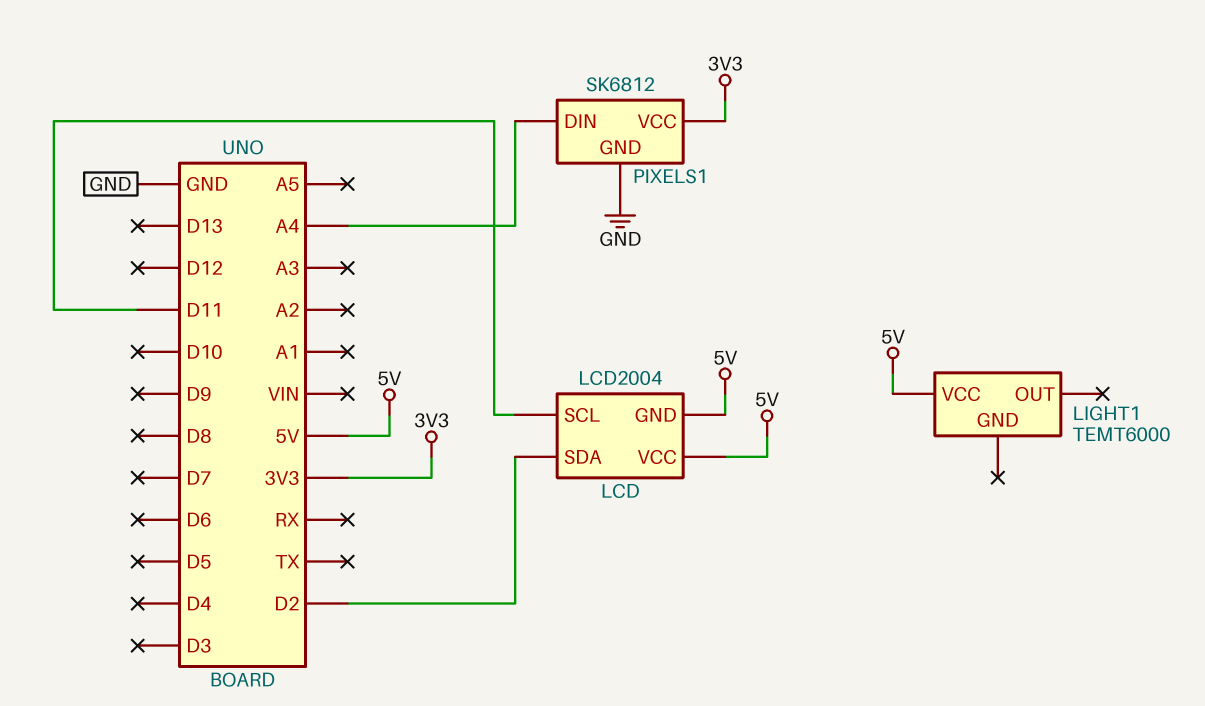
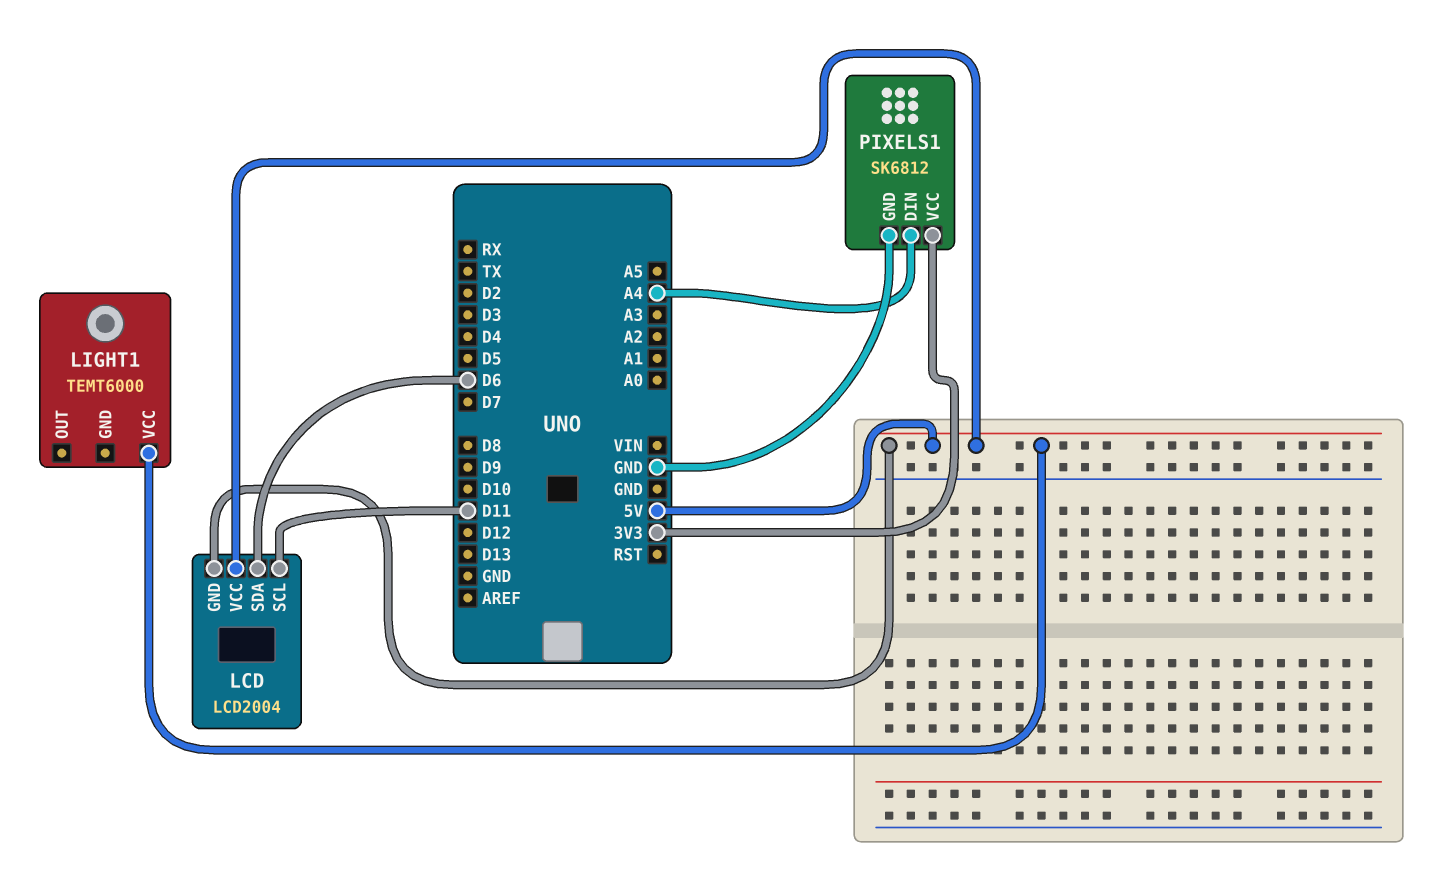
LCD pin SDA: D2 -> D6

